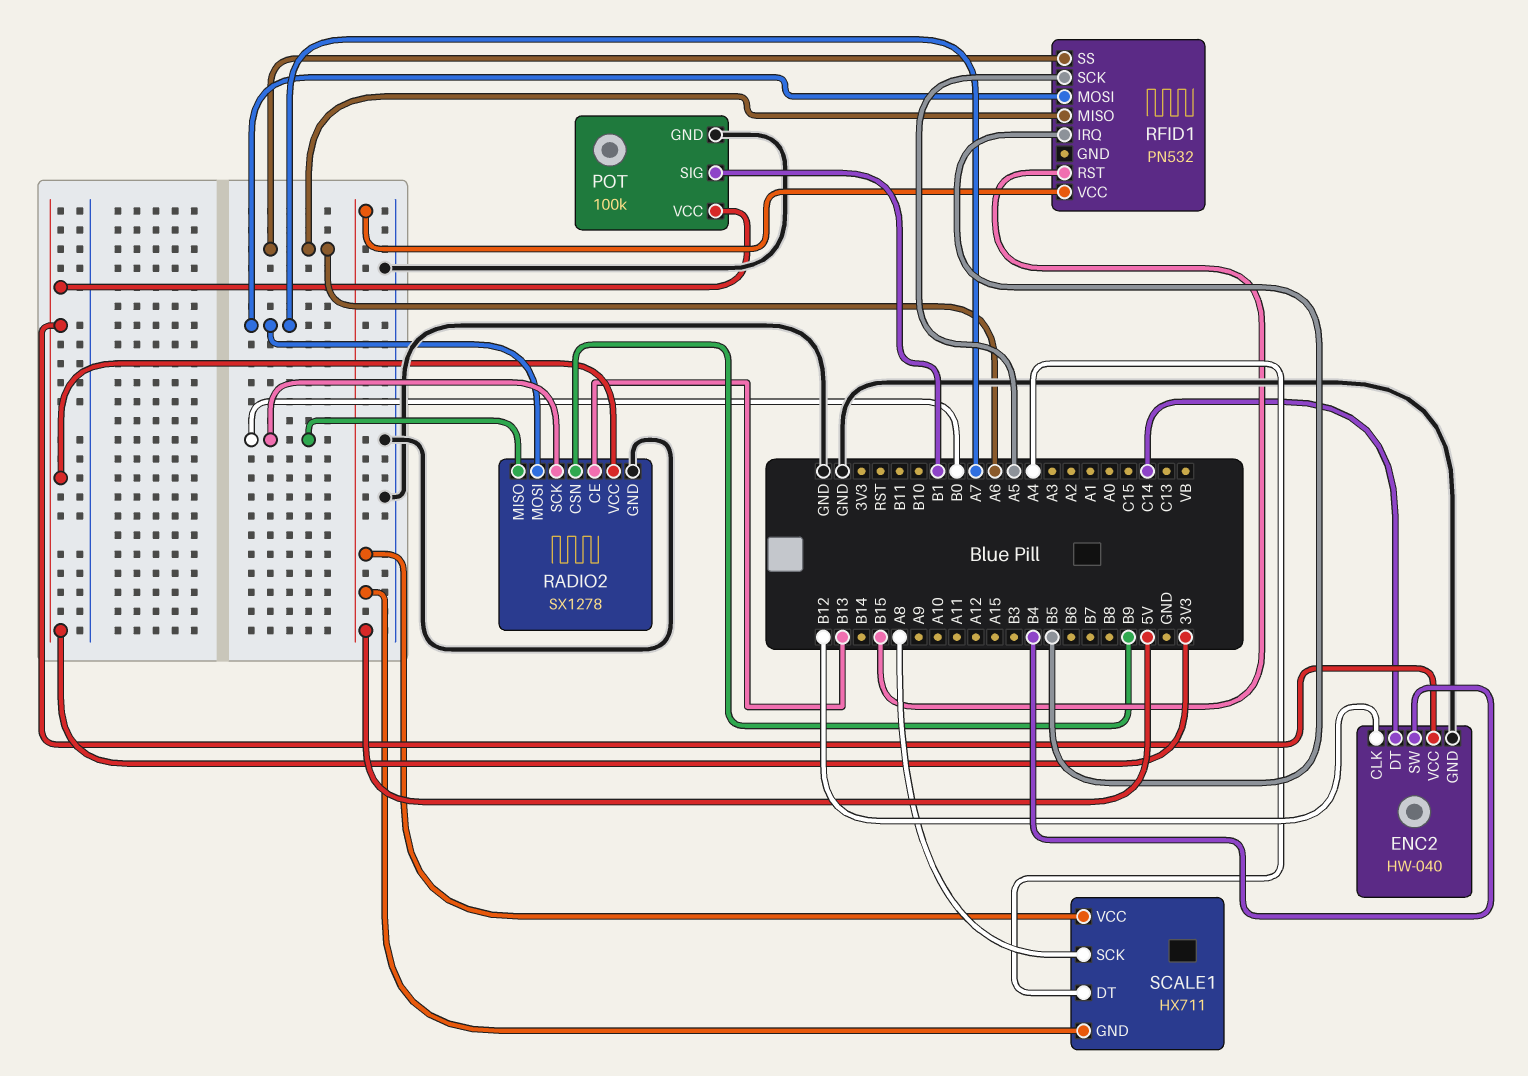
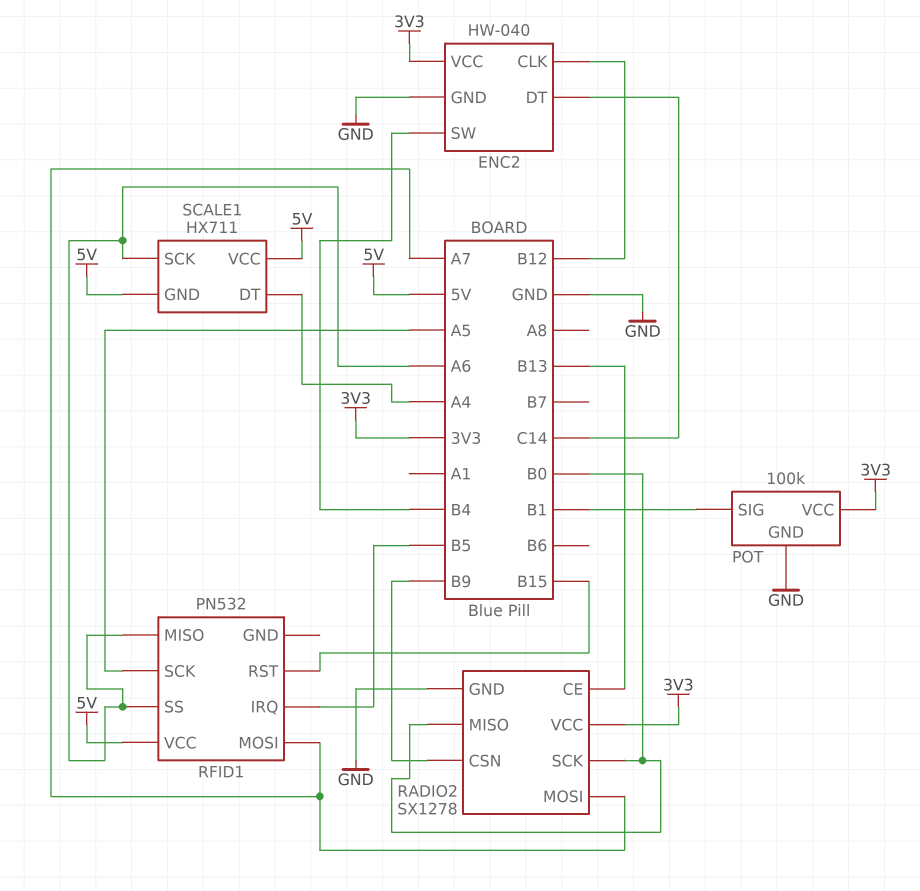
SCALE1 pin SCK: A8 -> A6

